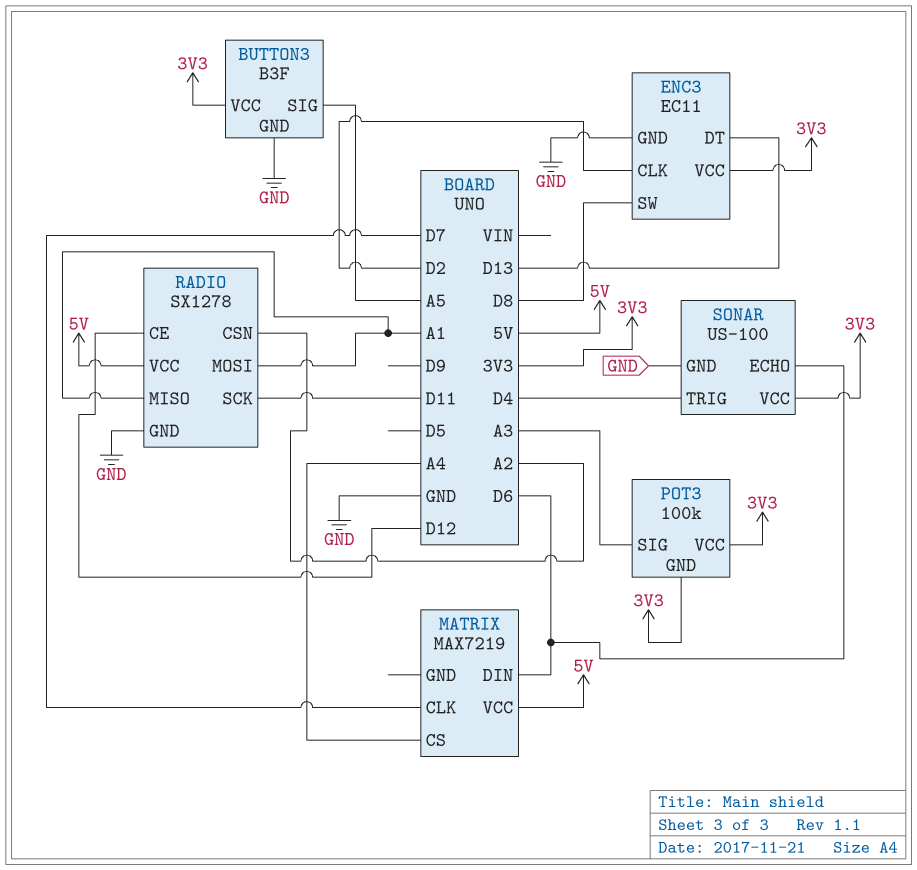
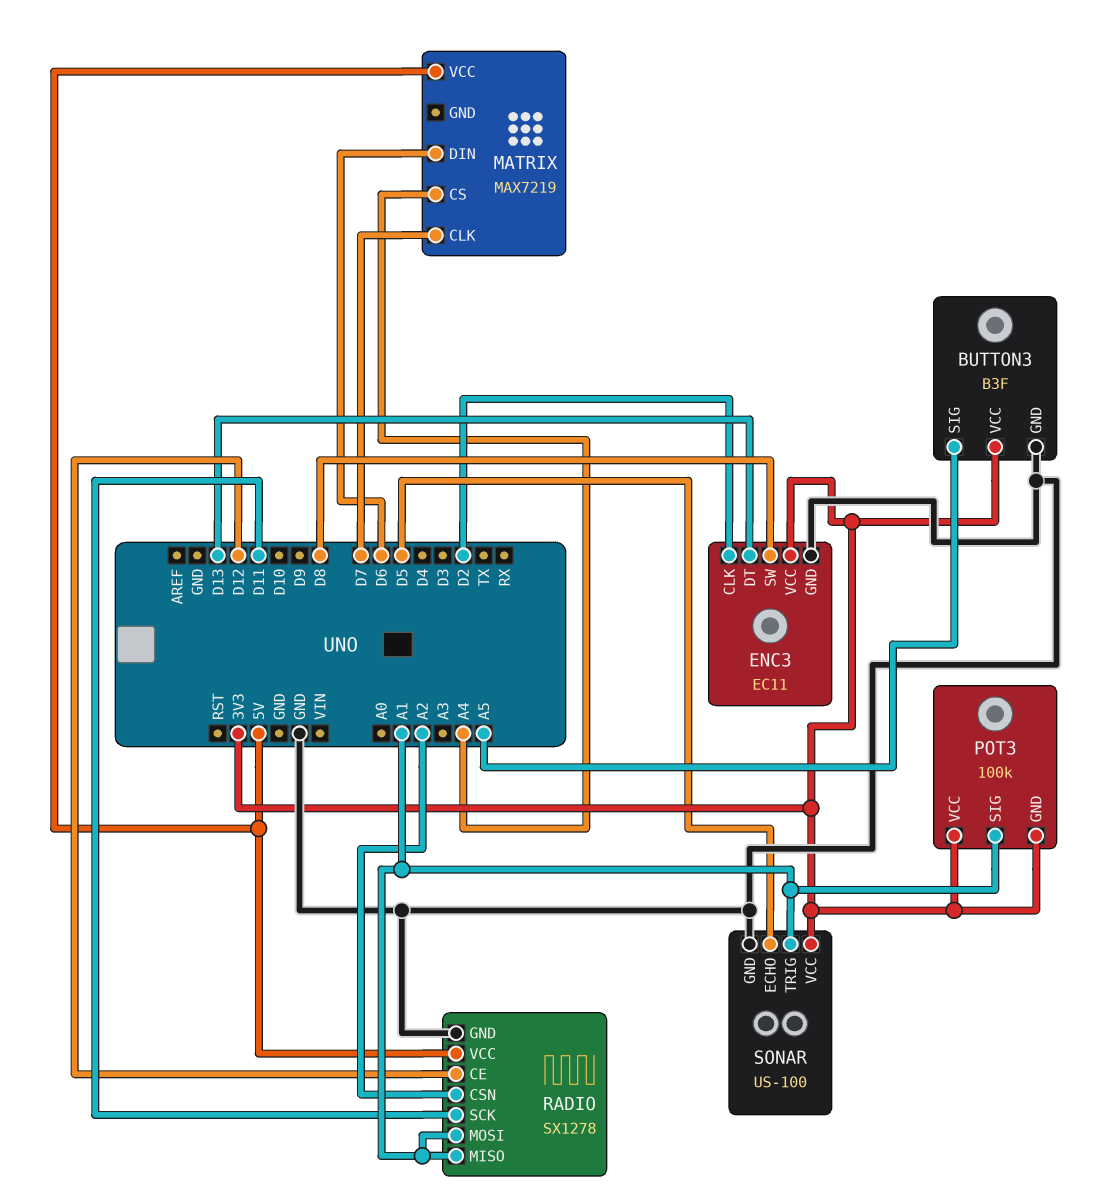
POT3 pin SIG: A3 -> A1
SONAR pin ECHO: D6 -> D5
SONAR pin TRIG: D4 -> A1

